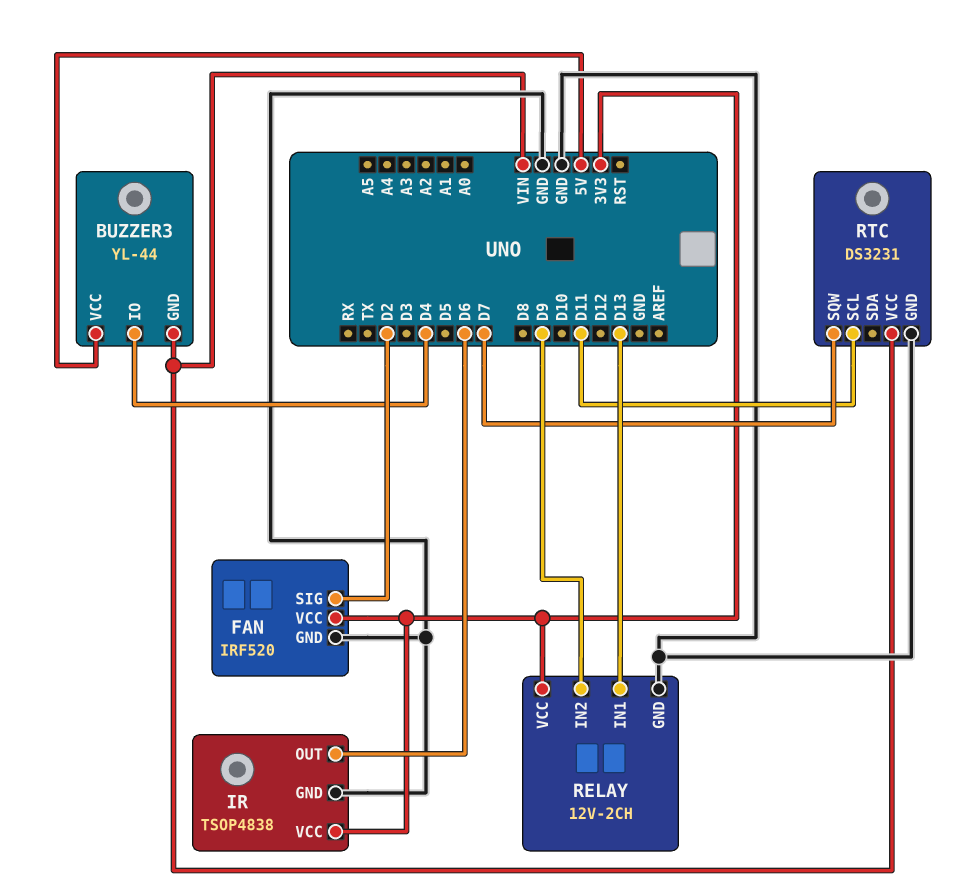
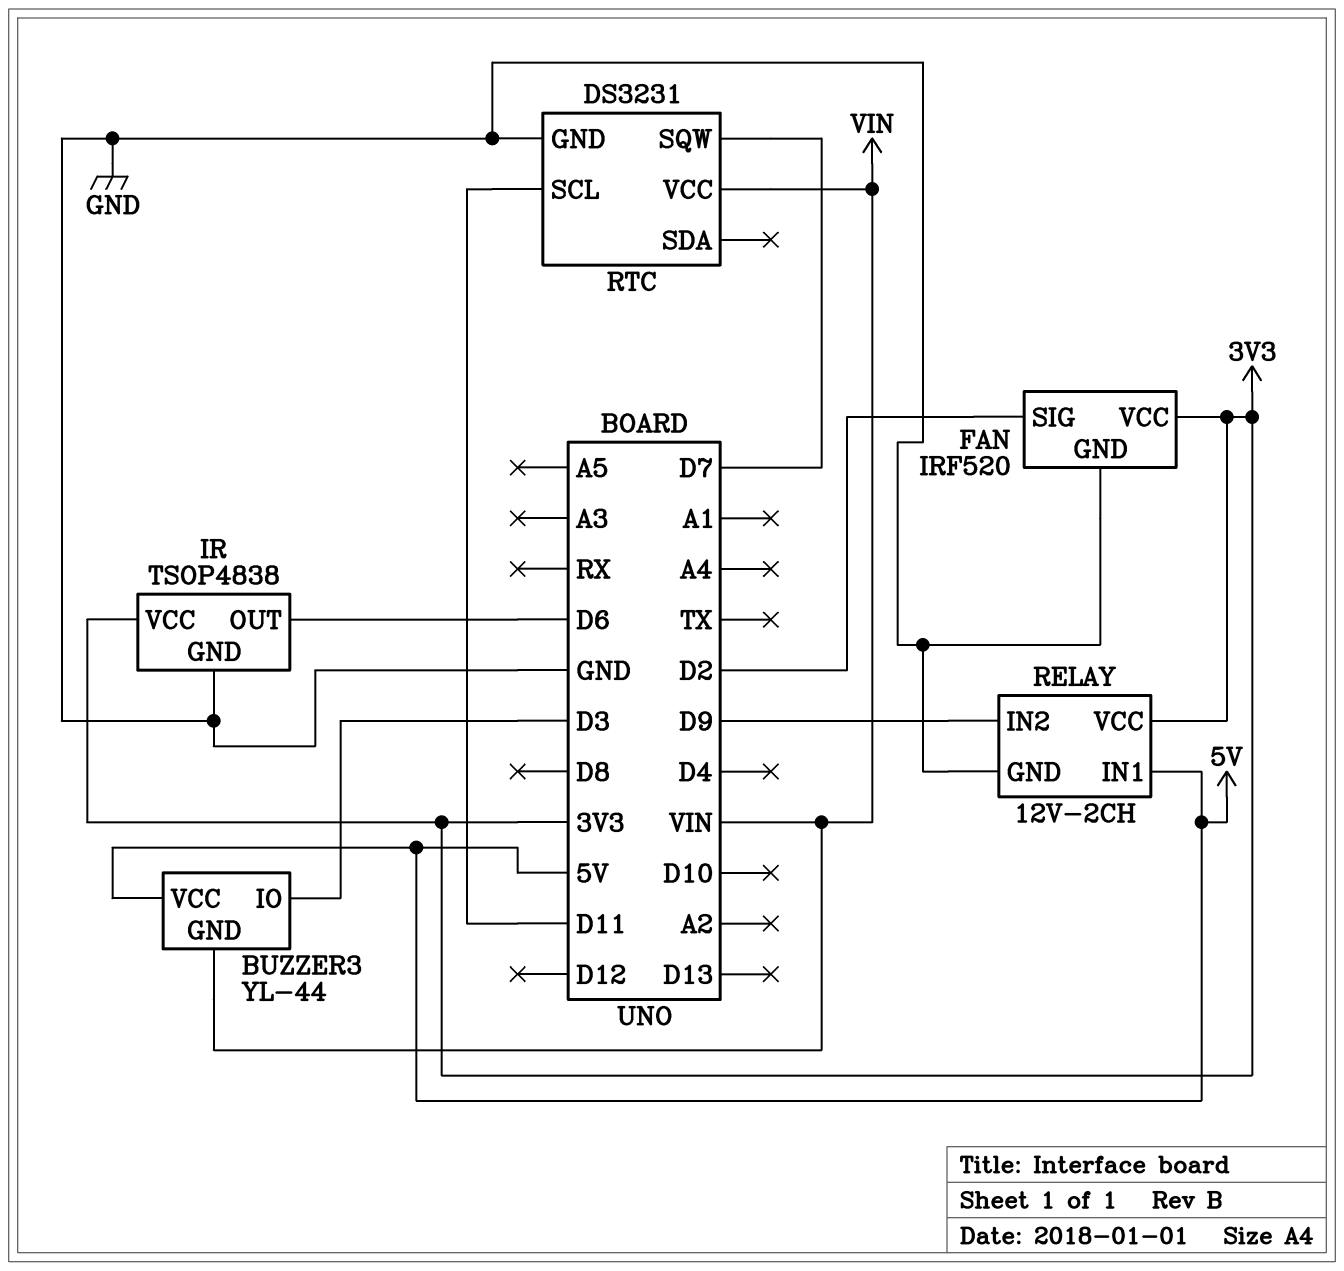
BUZZER3 pin IO: D4 -> D3
RELAY pin IN1: D13 -> 5V

